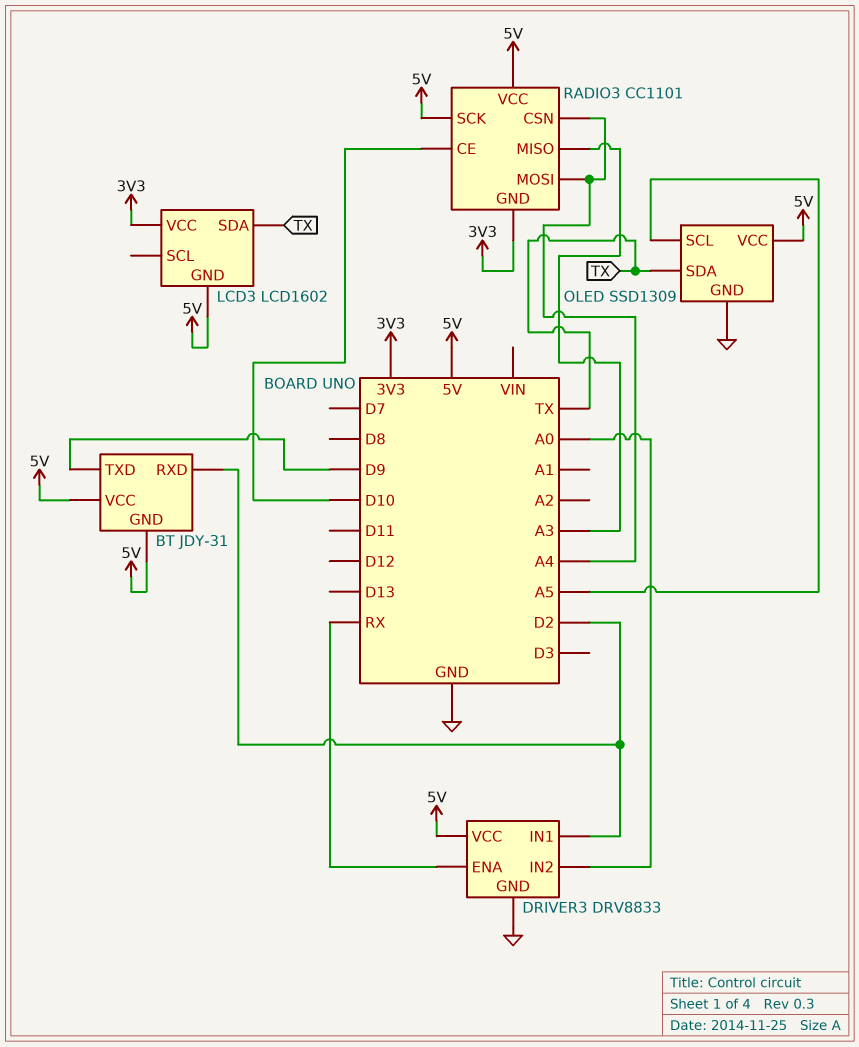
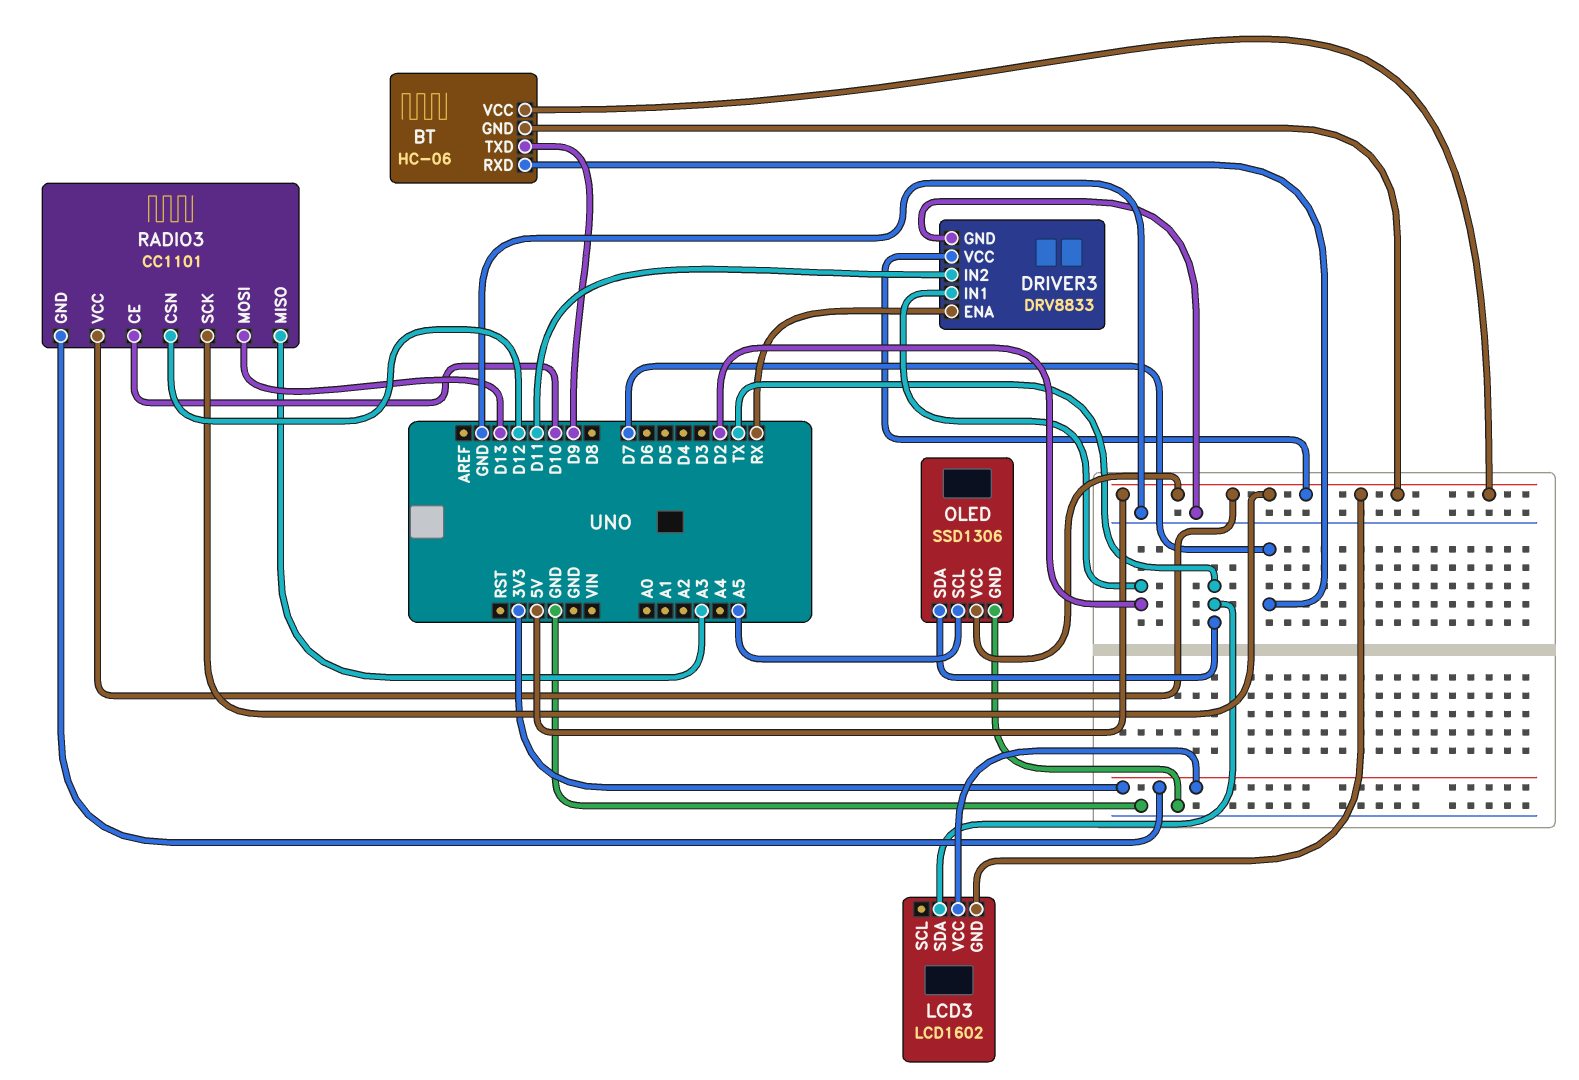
BT: JDY-31 -> HC-06
BT pin RXD: D2 -> D7
DRIVER3 pin IN2: A0 -> D11
OLED: SSD1309 -> SSD1306
RADIO3 pin CSN: A4 -> D12
RADIO3 pin MOSI: A4 -> D13

